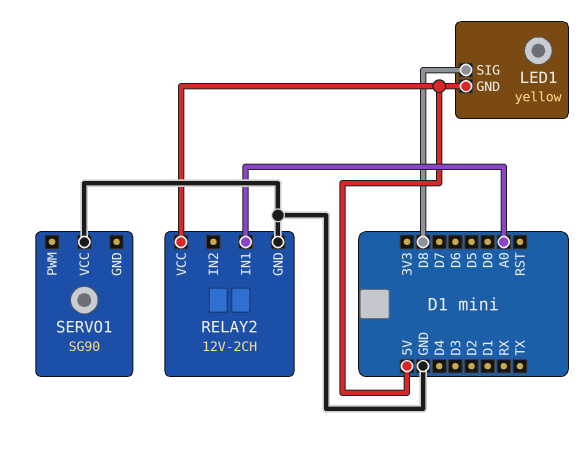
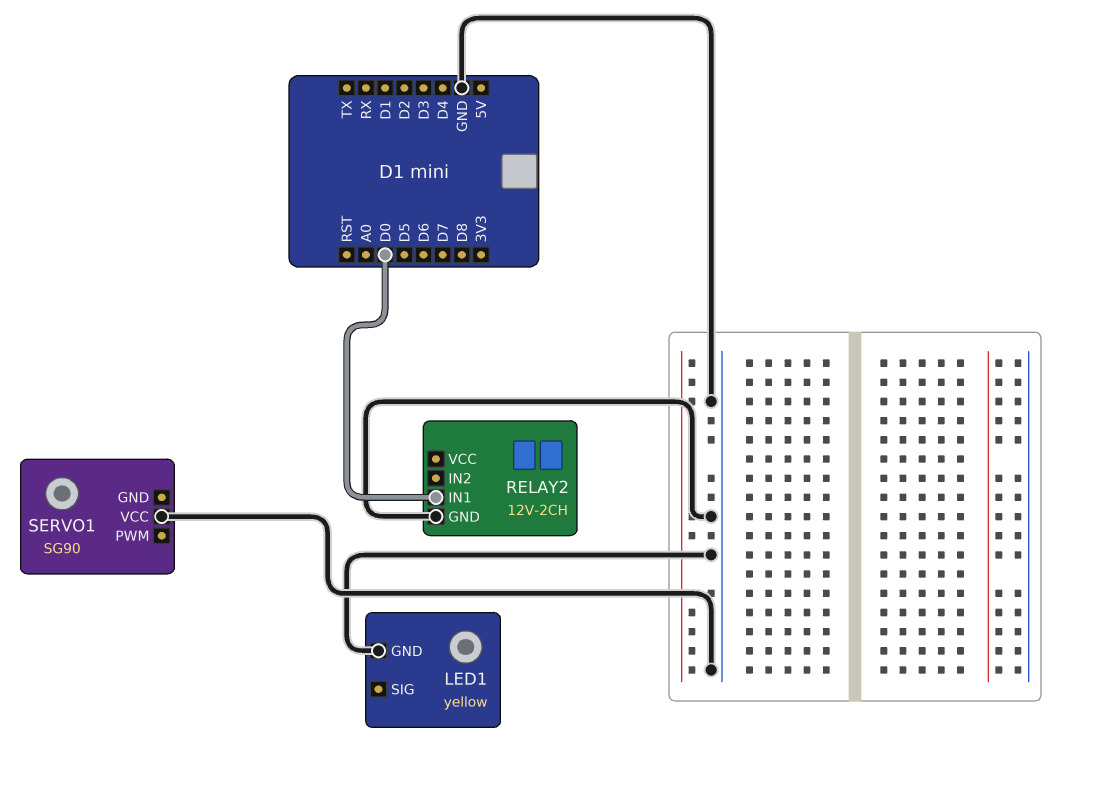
LED1 pin GND: 5V -> GND
LED1 pin SIG: D8 -> none
RELAY2 pin IN1: A0 -> D0
RELAY2 pin VCC: 5V -> none

